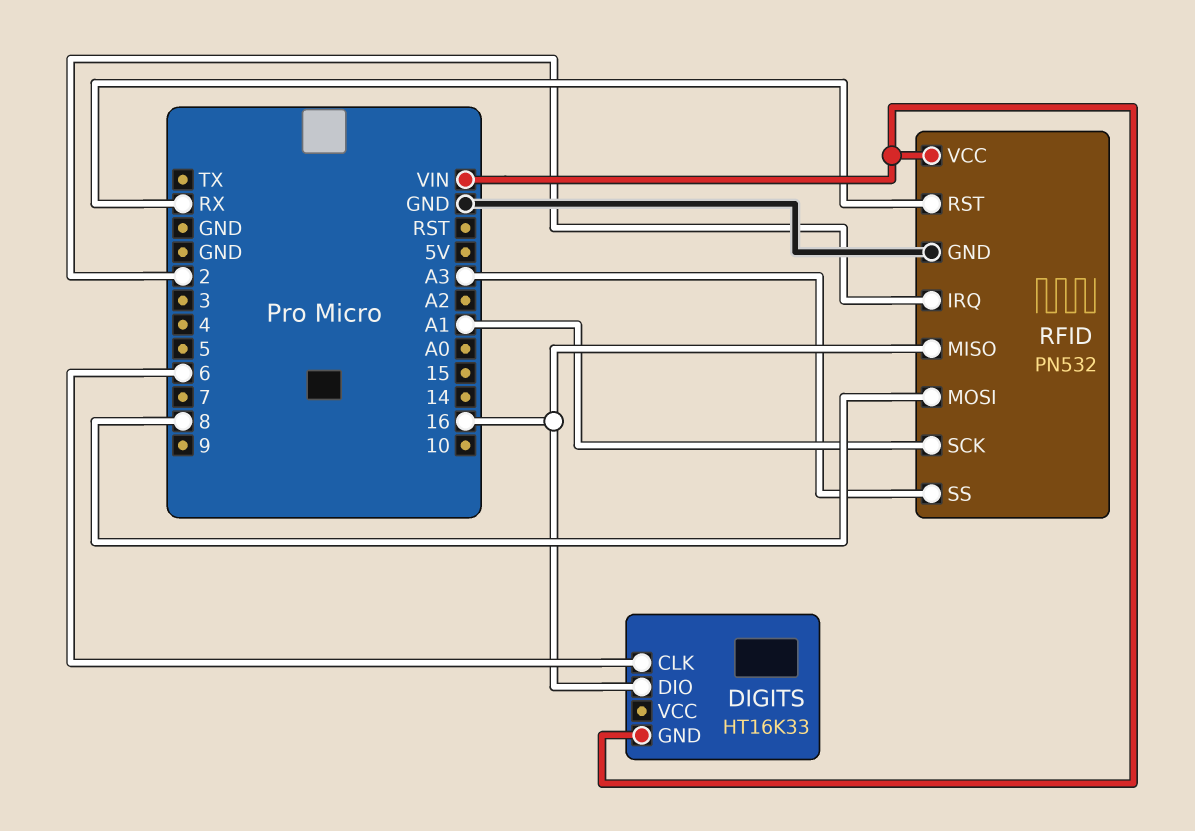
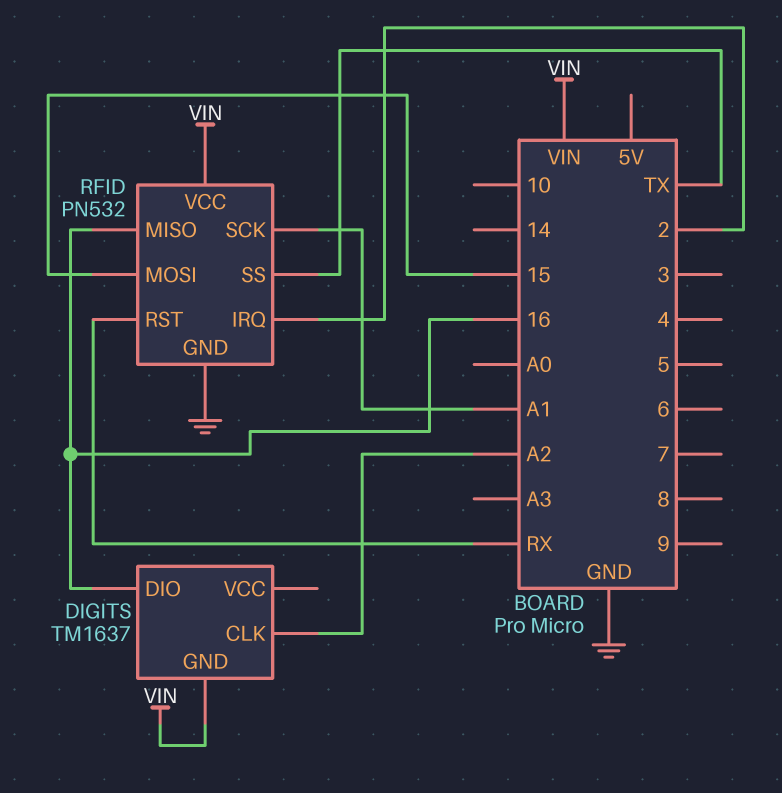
DIGITS: HT16K33 -> TM1637
DIGITS pin CLK: 6 -> A2
RFID pin MOSI: 8 -> 15
RFID pin SS: A3 -> TX

